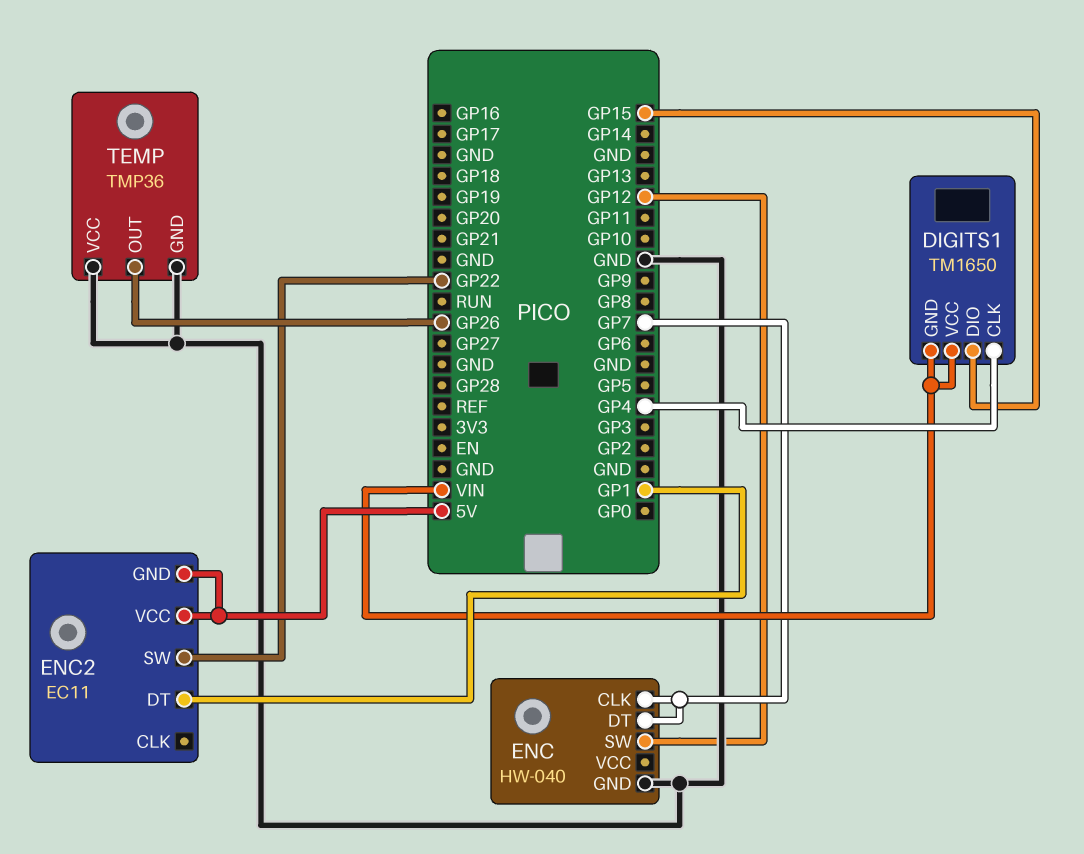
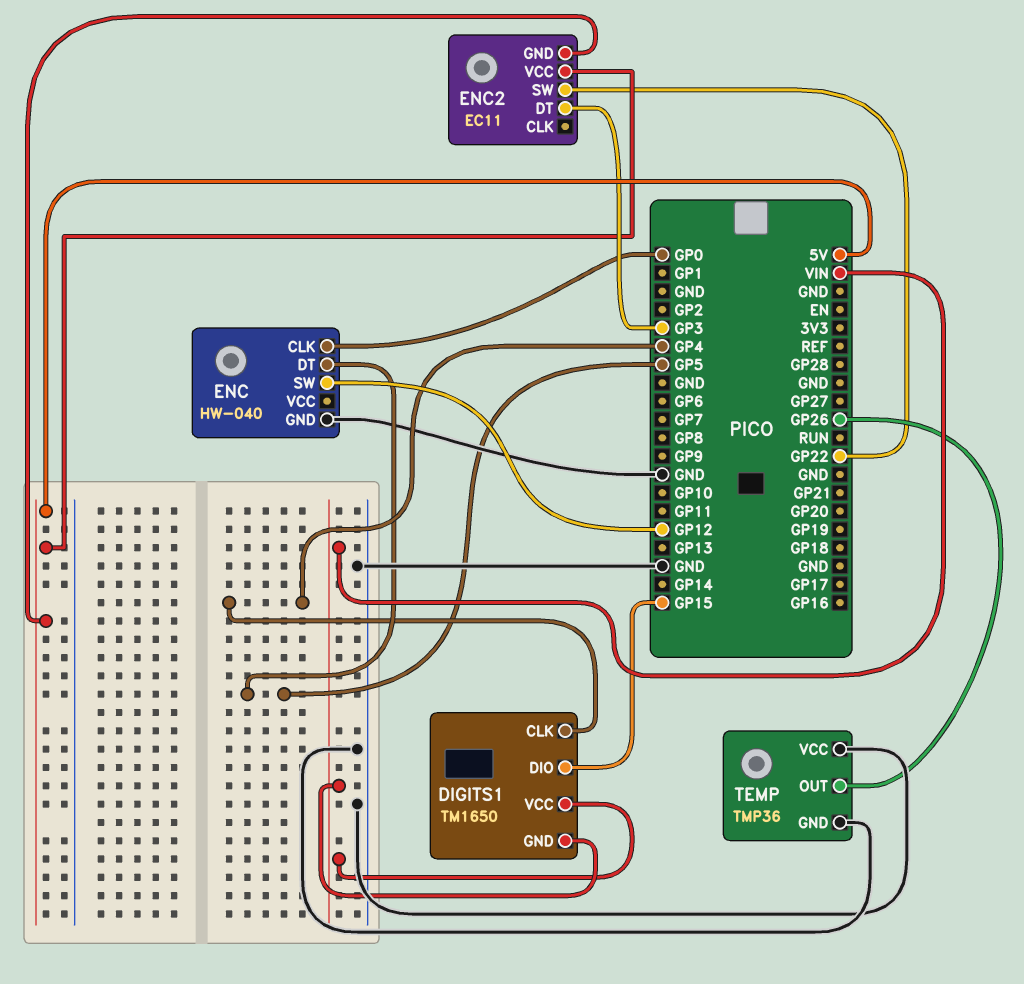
ENC pin CLK: GP7 -> GP0
ENC pin DT: GP7 -> GP5
ENC2 pin DT: GP1 -> GP3

